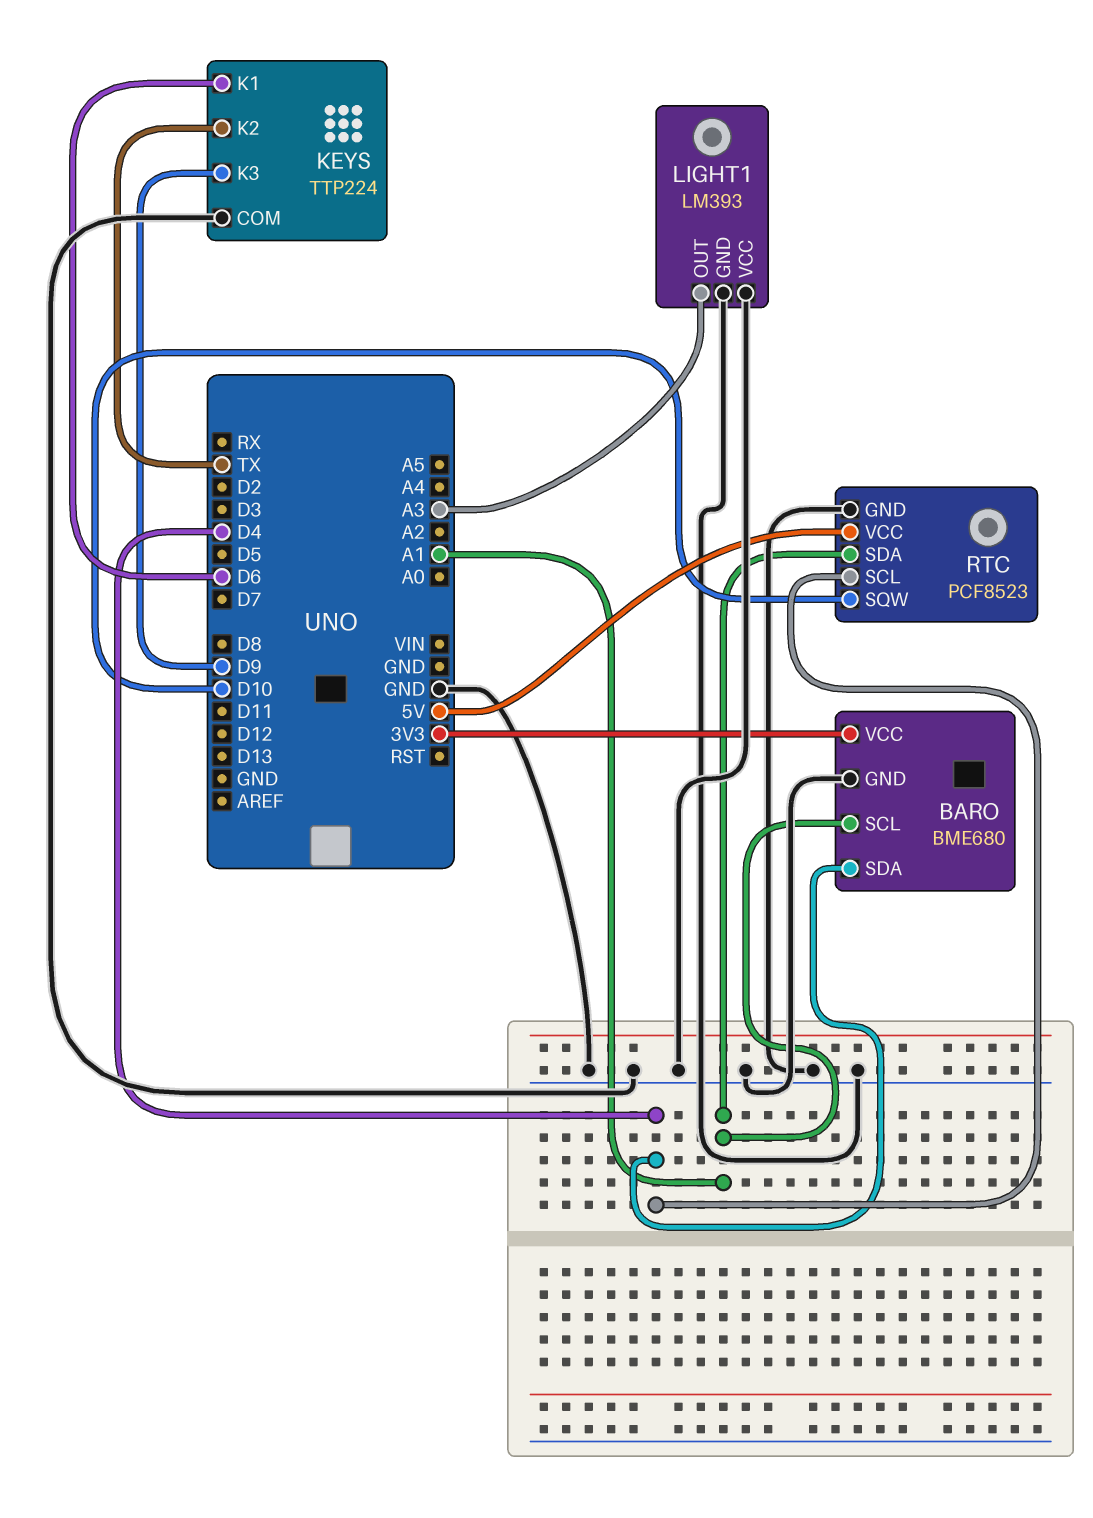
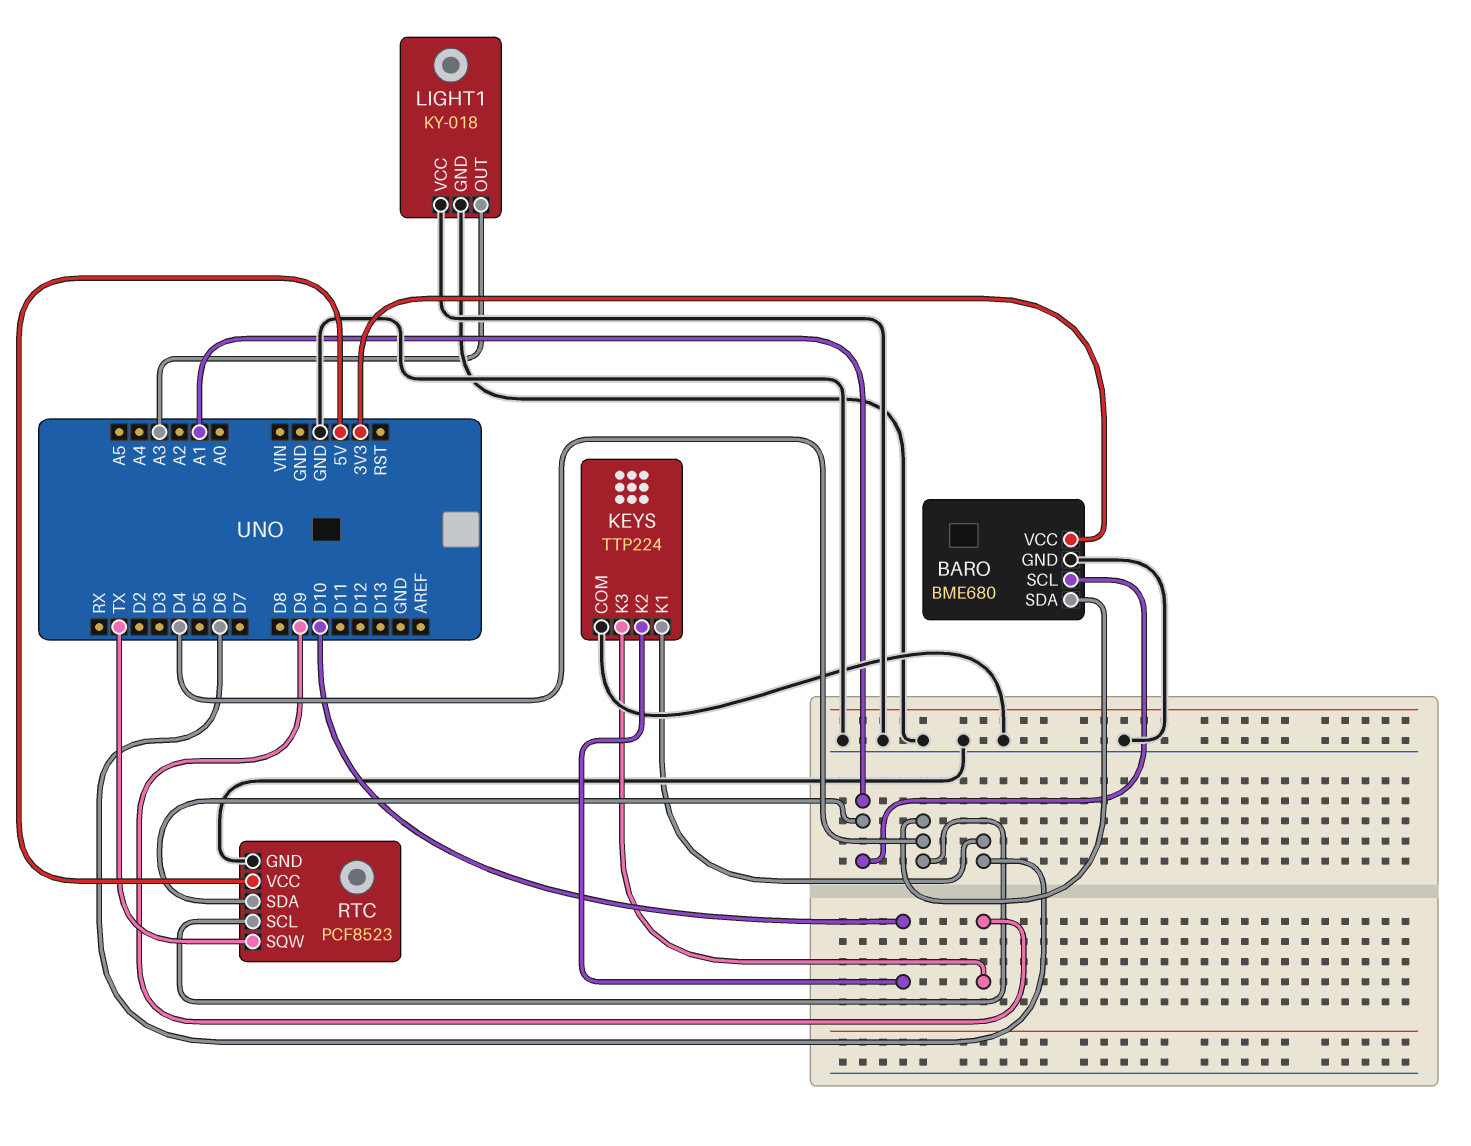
KEYS pin K2: TX -> D10
LIGHT1: LM393 -> KY-018
RTC pin SQW: D10 -> TX

